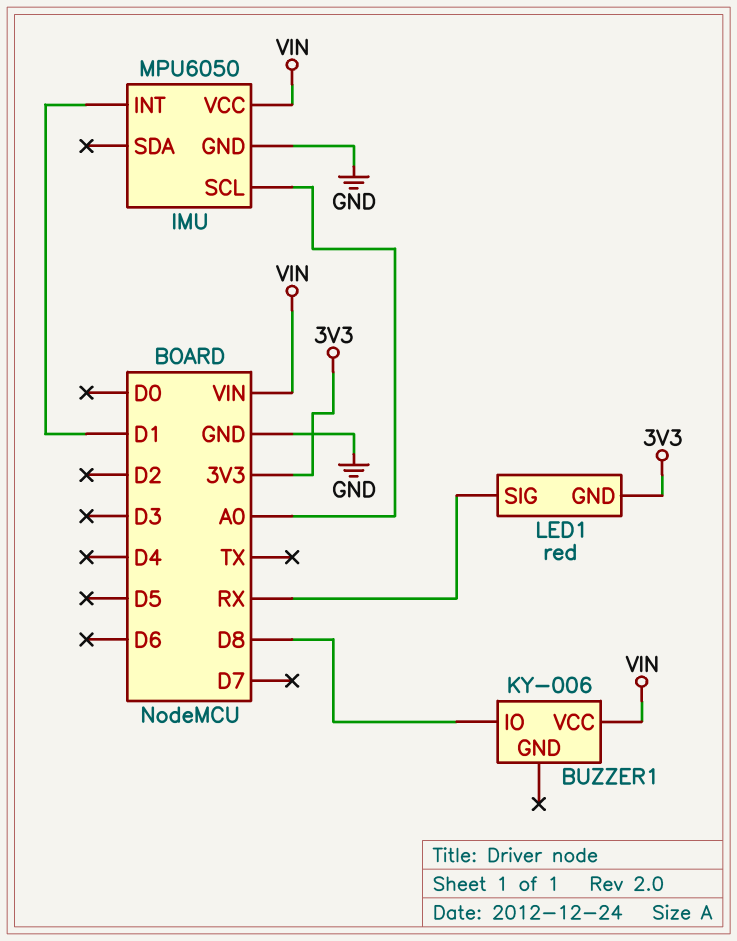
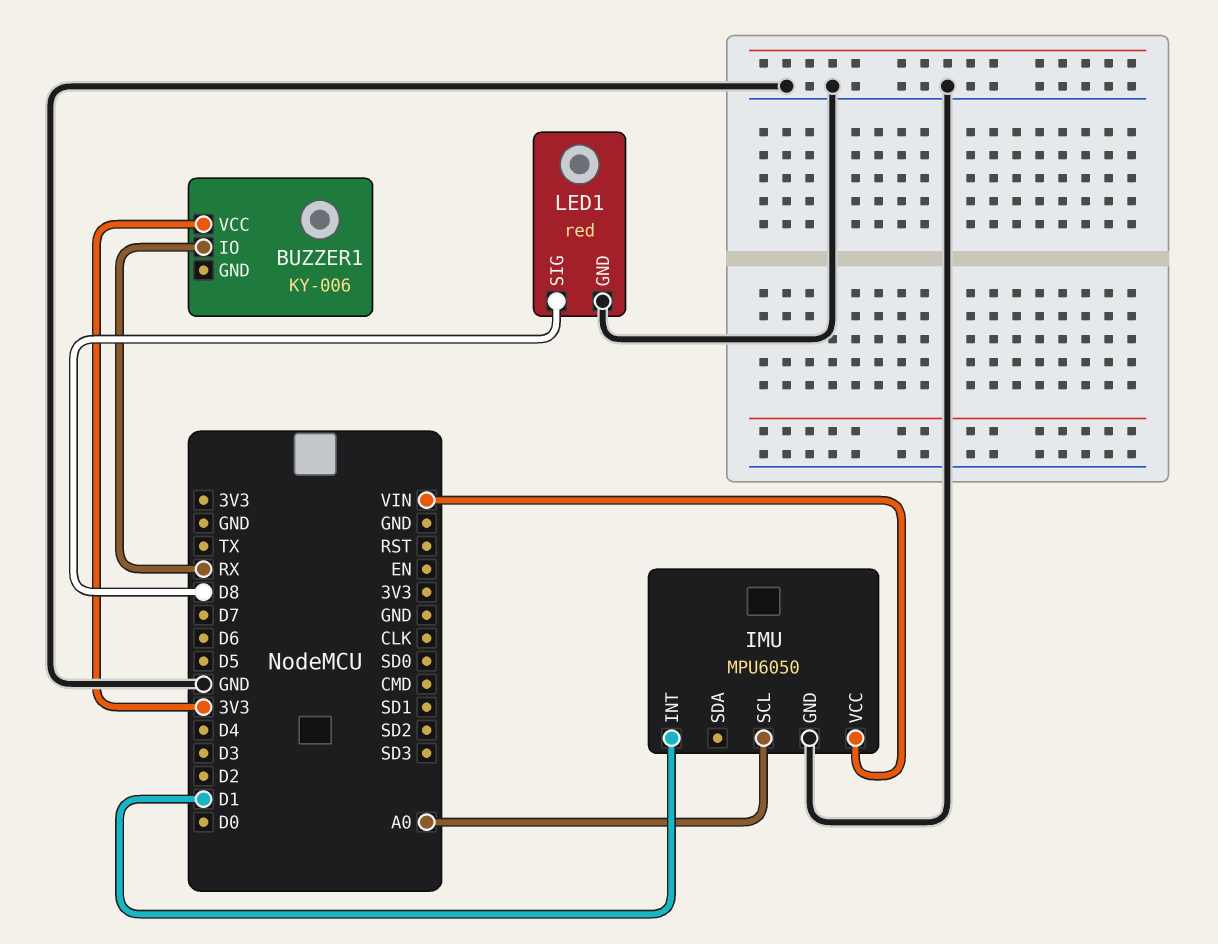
BUZZER1 pin IO: D8 -> RX
BUZZER1 pin VCC: VIN -> 3V3
LED1 pin GND: 3V3 -> GND
LED1 pin SIG: RX -> D8

